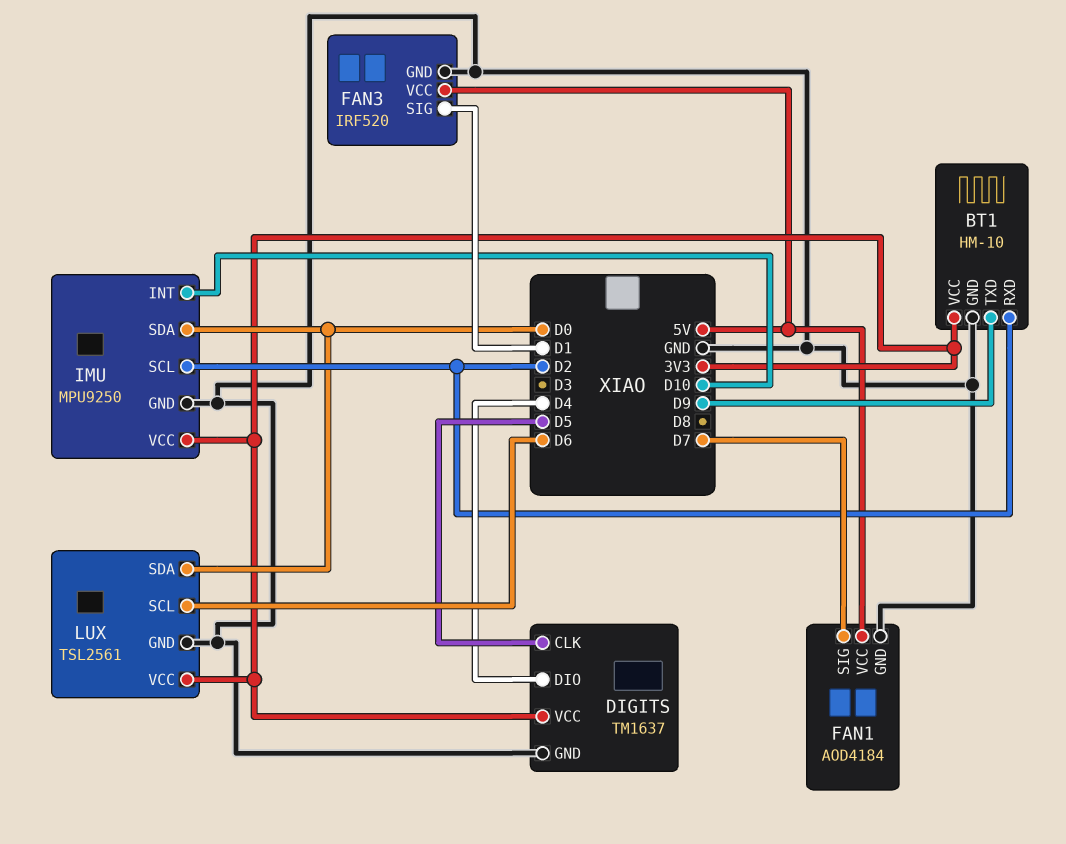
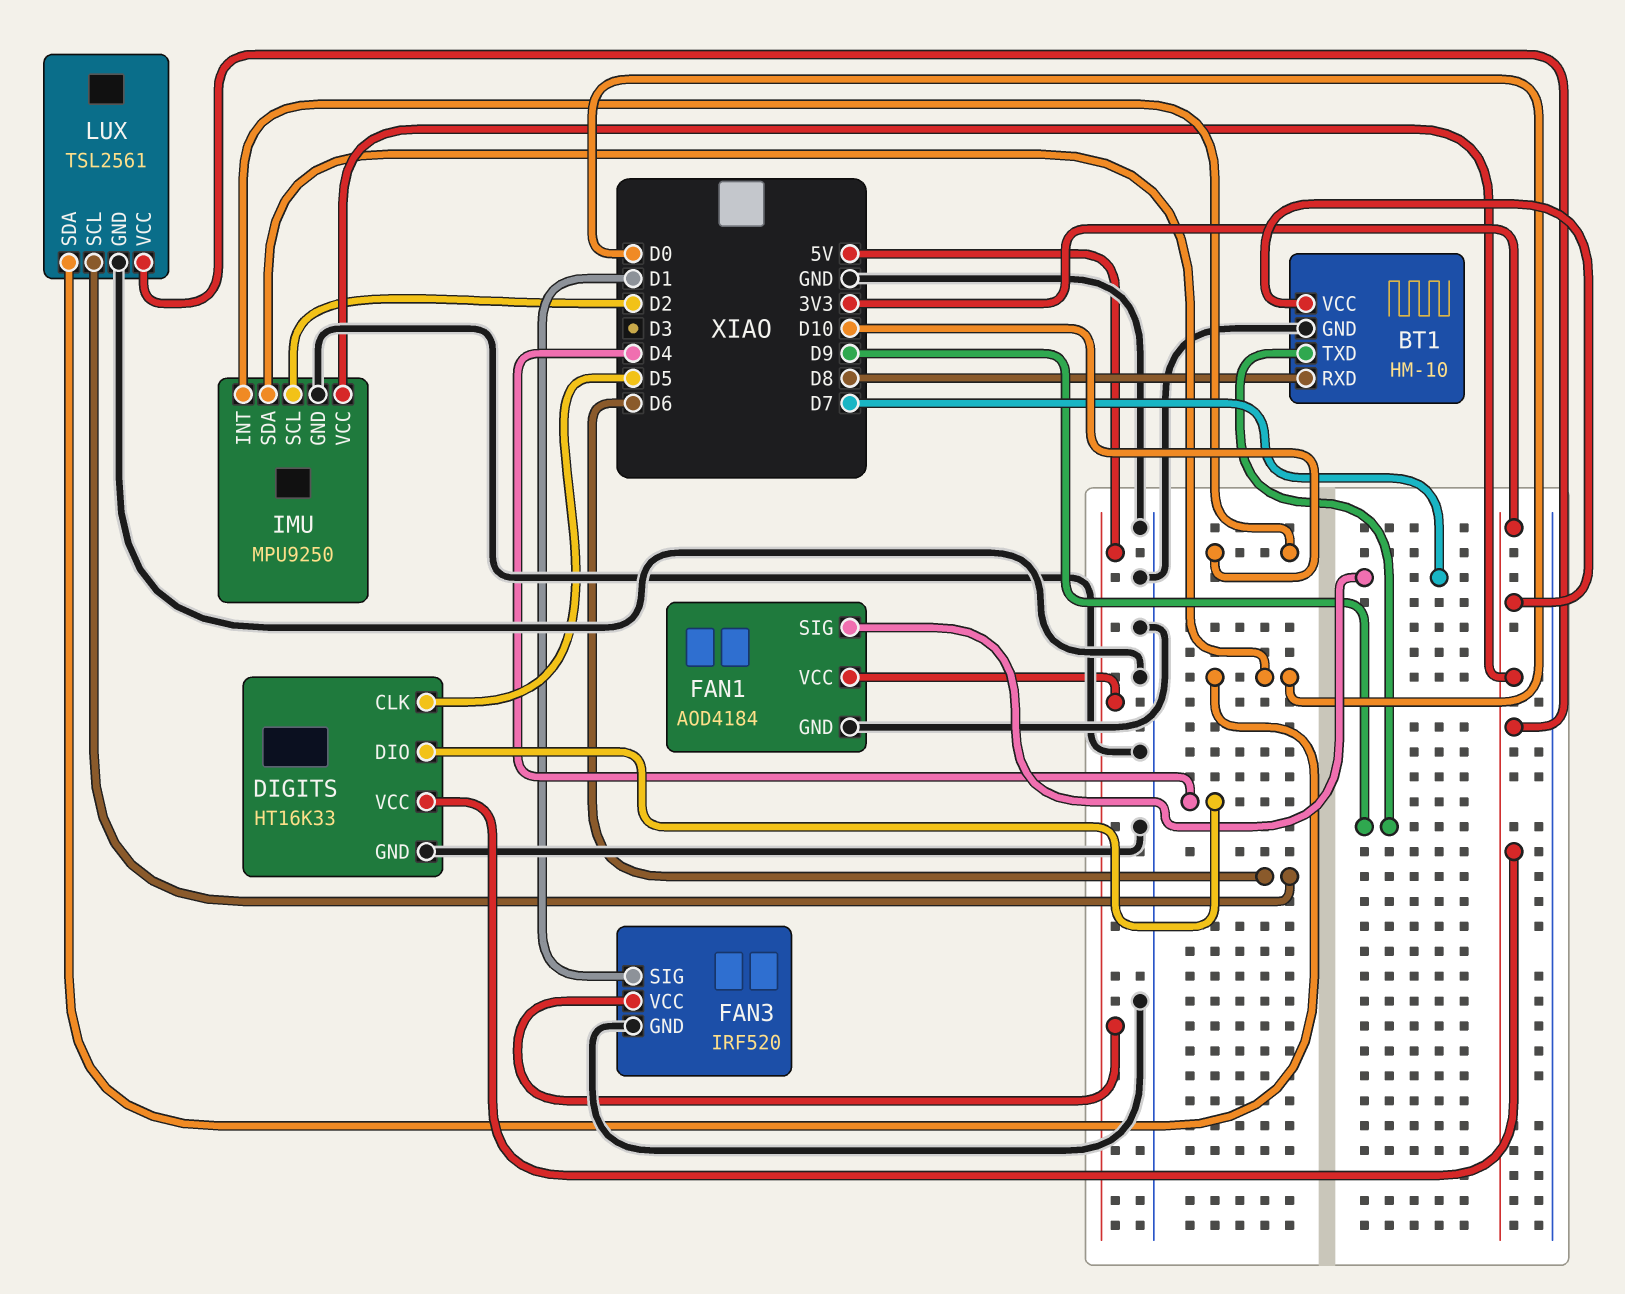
BT1 pin RXD: D2 -> D8
DIGITS: TM1637 -> HT16K33

